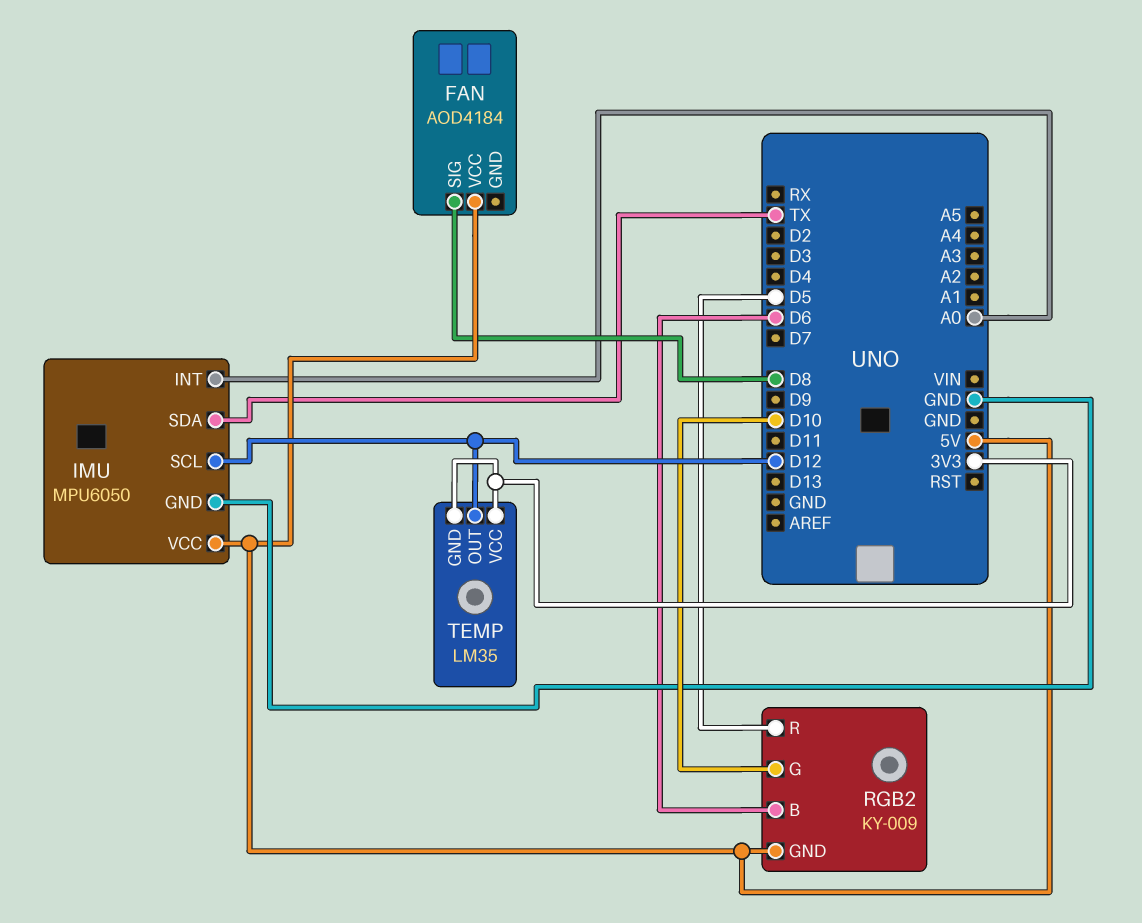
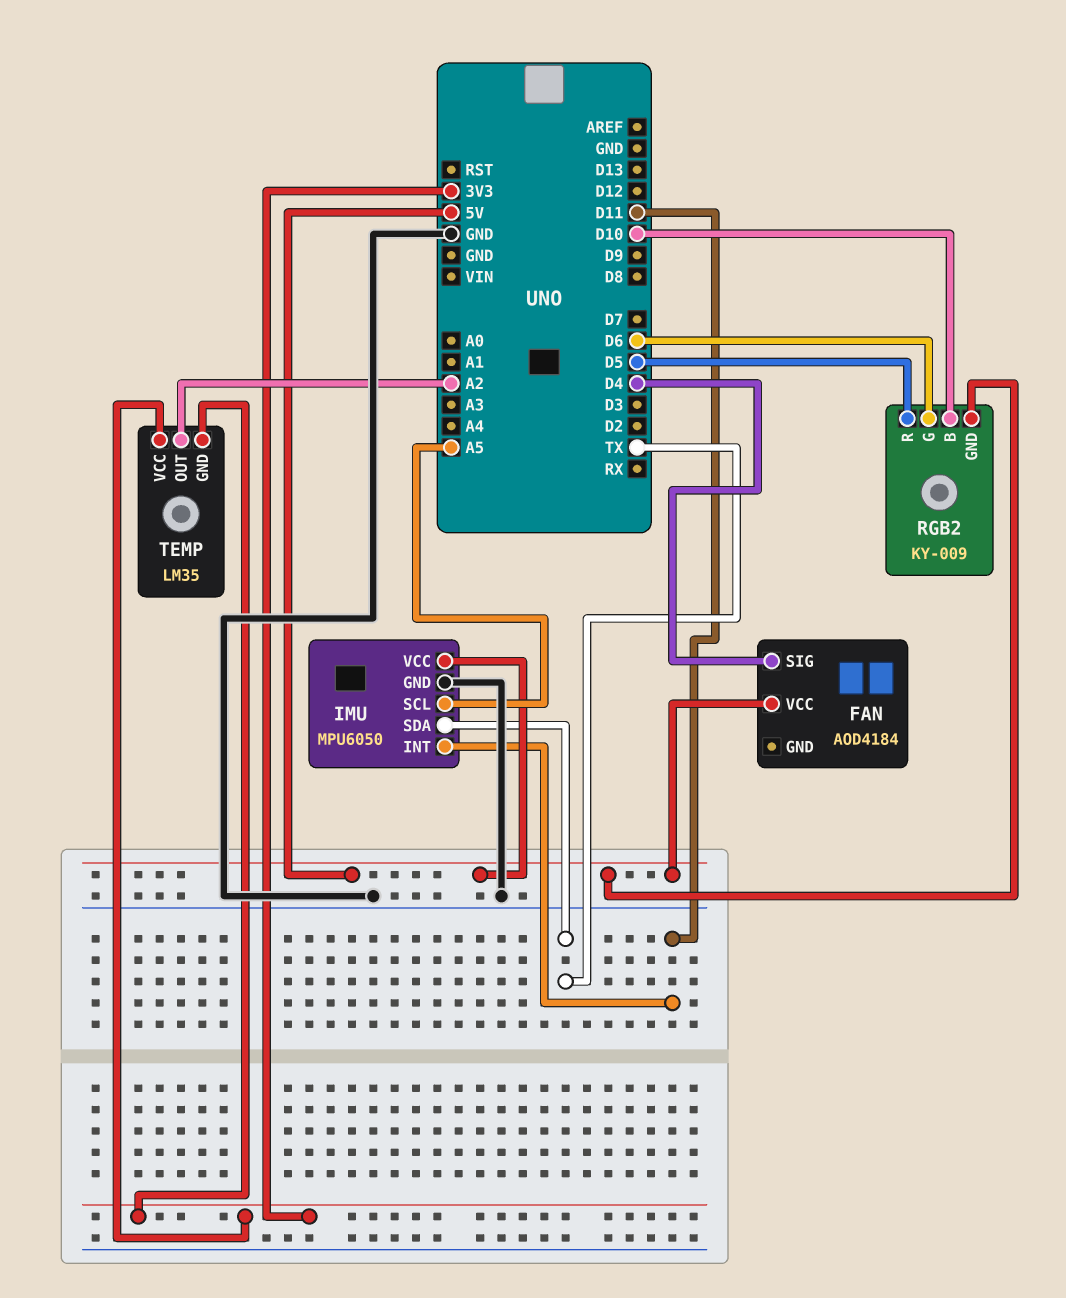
FAN pin SIG: D8 -> D4
IMU pin INT: A0 -> D11
IMU pin SCL: D12 -> A5
RGB2 pin B: D6 -> D10
RGB2 pin G: D10 -> D6
TEMP pin OUT: D12 -> A2

